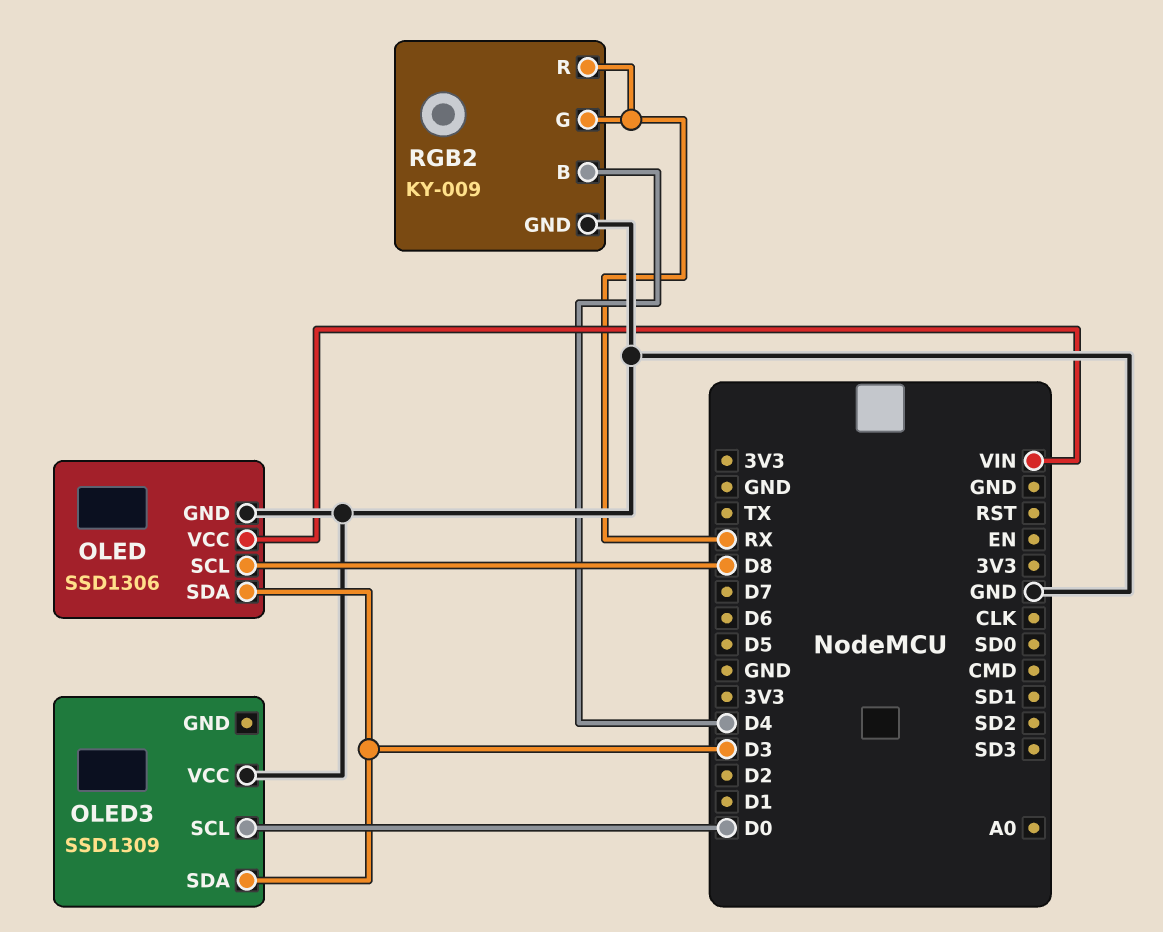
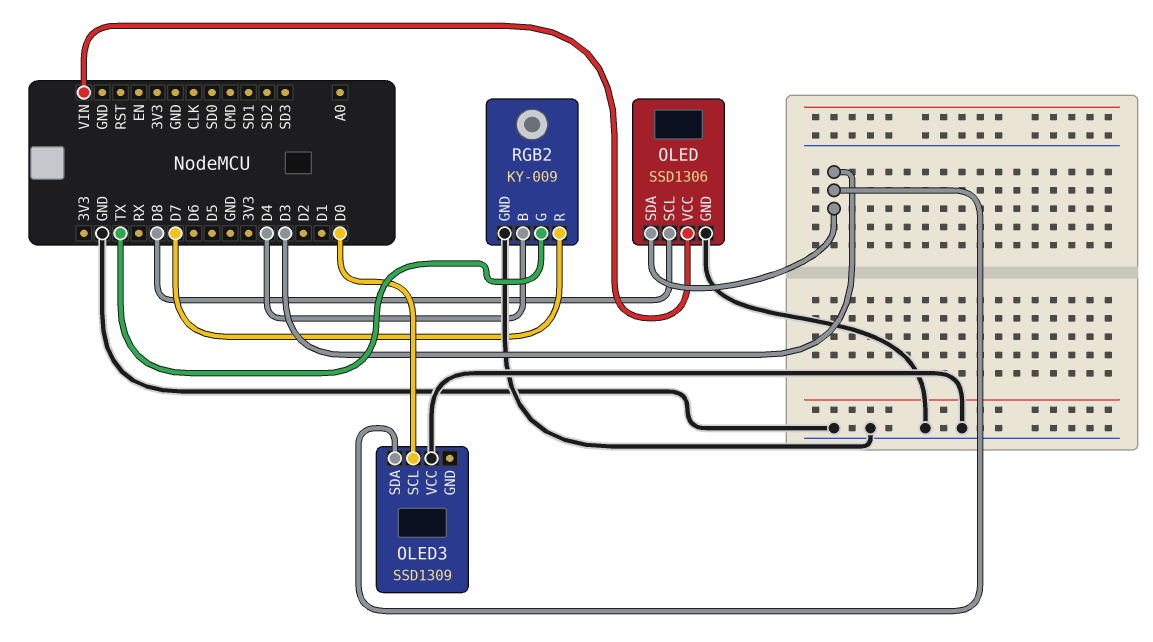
RGB2 pin G: RX -> TX
RGB2 pin R: RX -> D7

